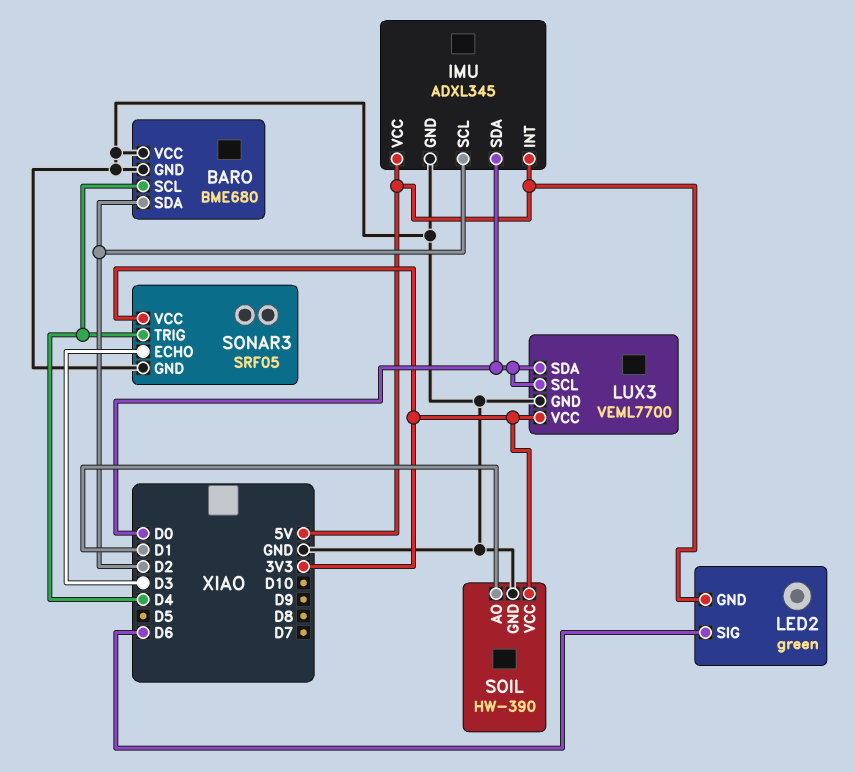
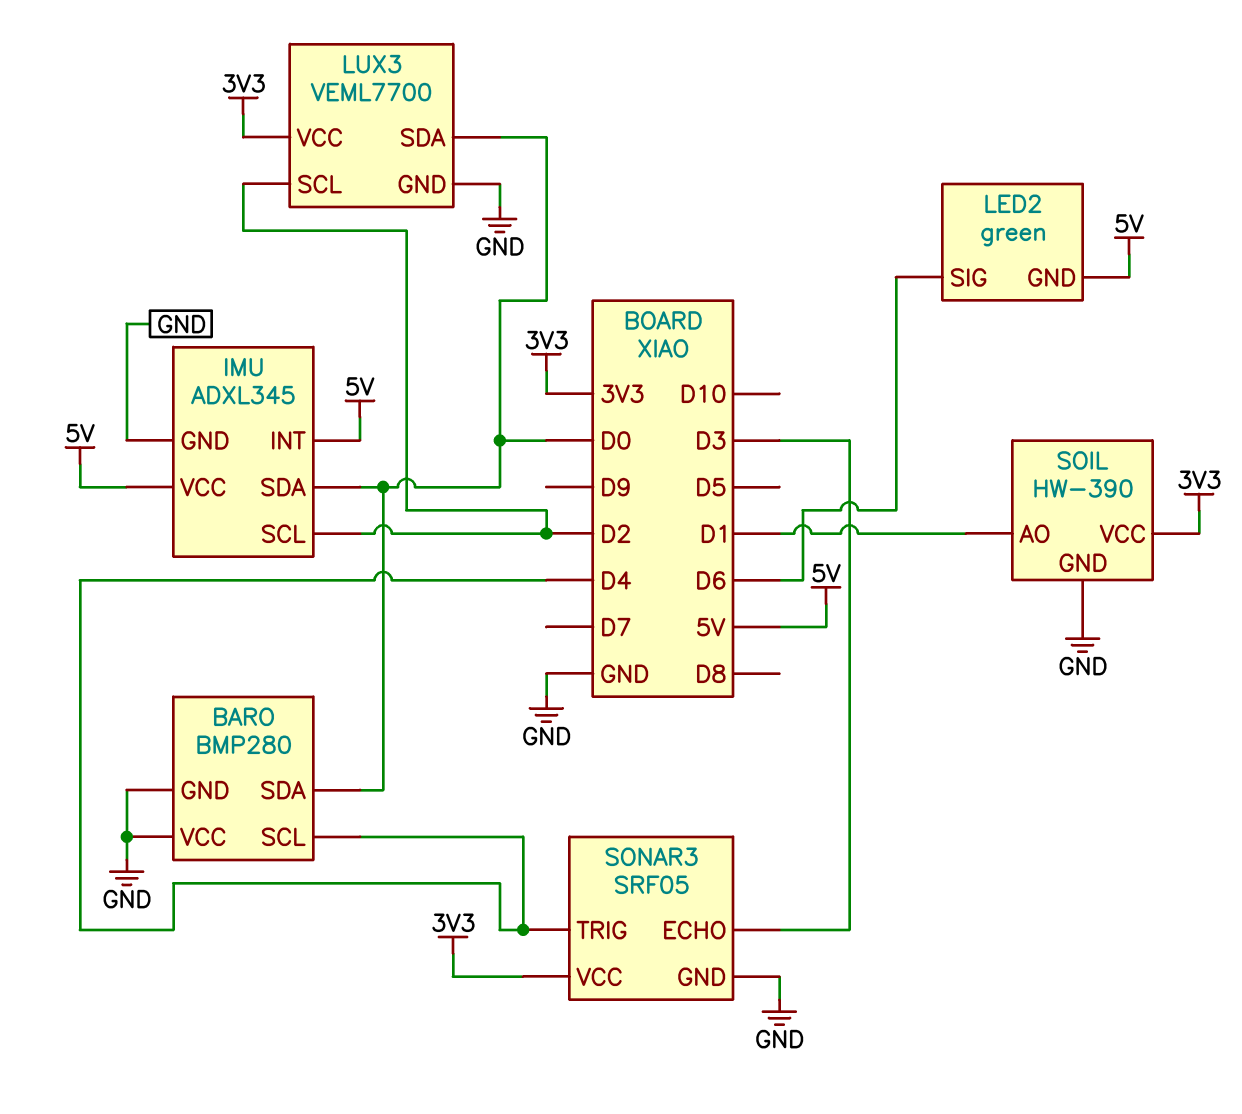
BARO: BME680 -> BMP280
BARO pin SDA: D2 -> D0
LUX3 pin SCL: D0 -> D2

